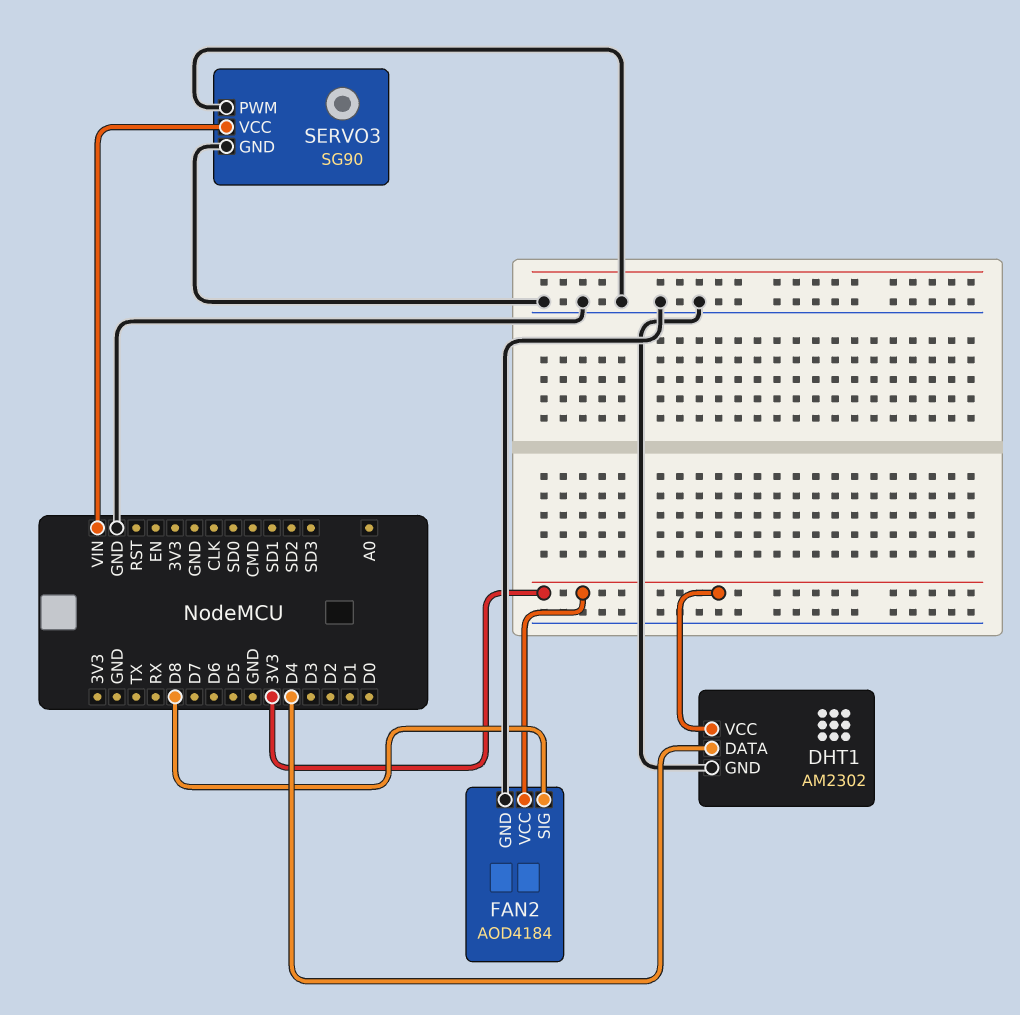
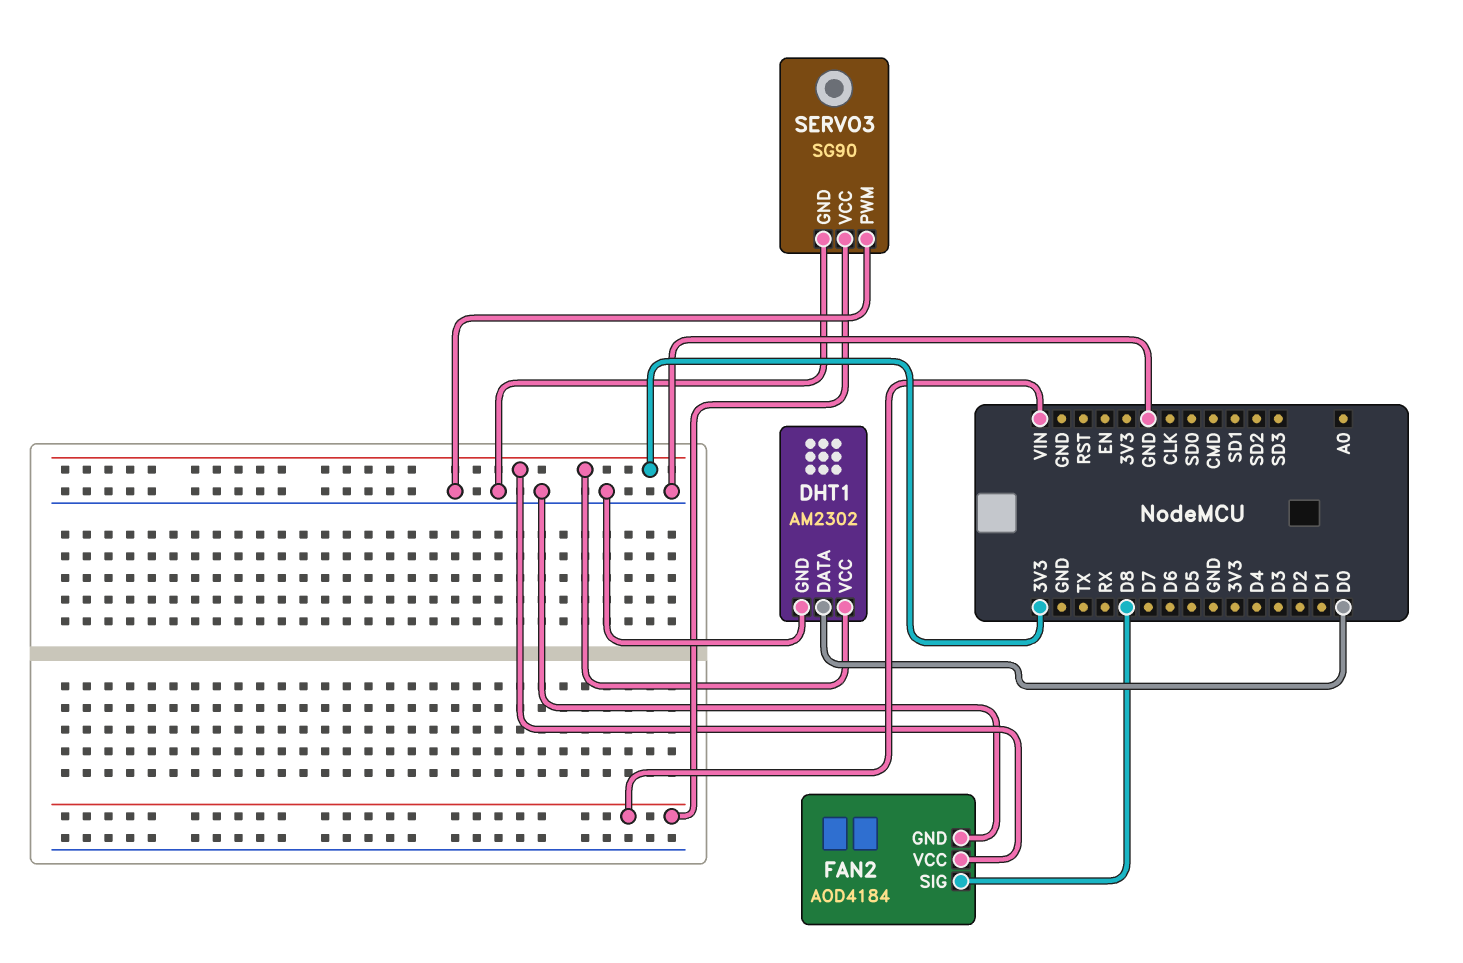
DHT1 pin DATA: D4 -> D0

